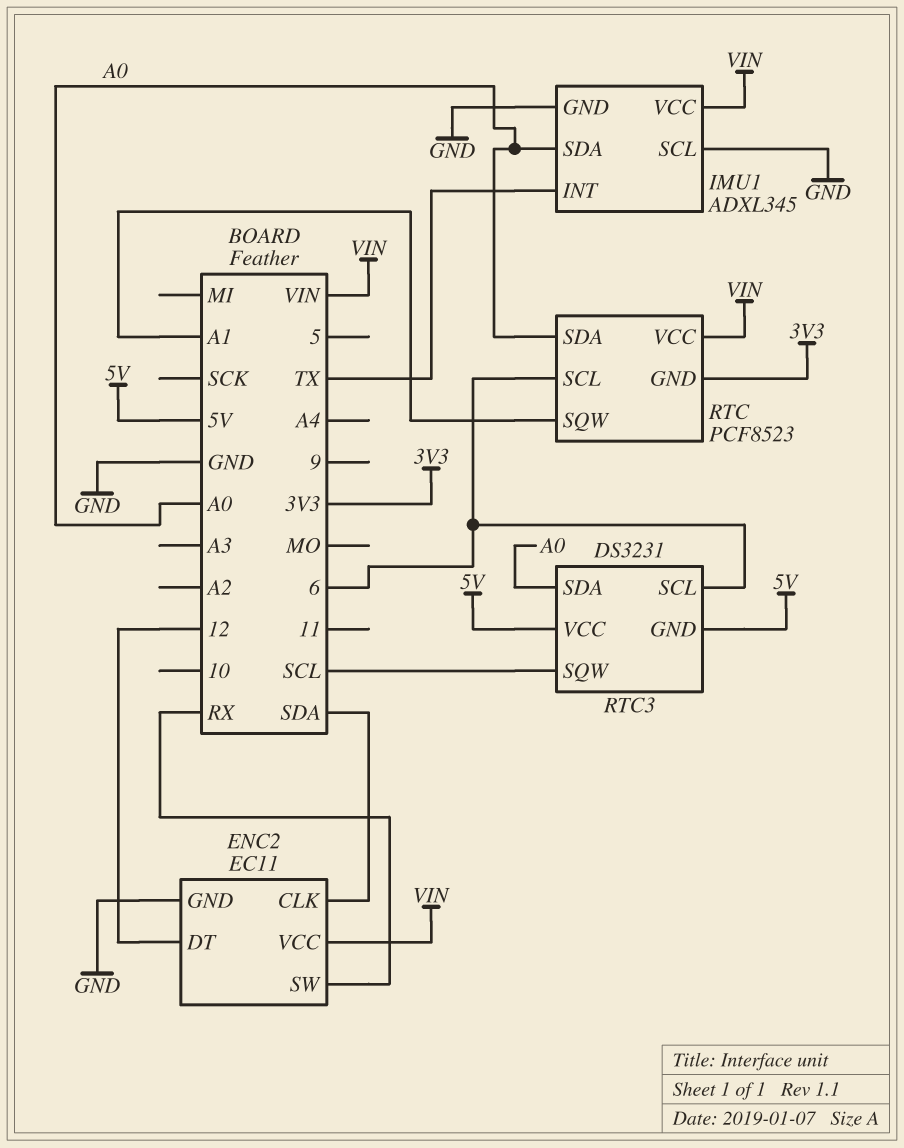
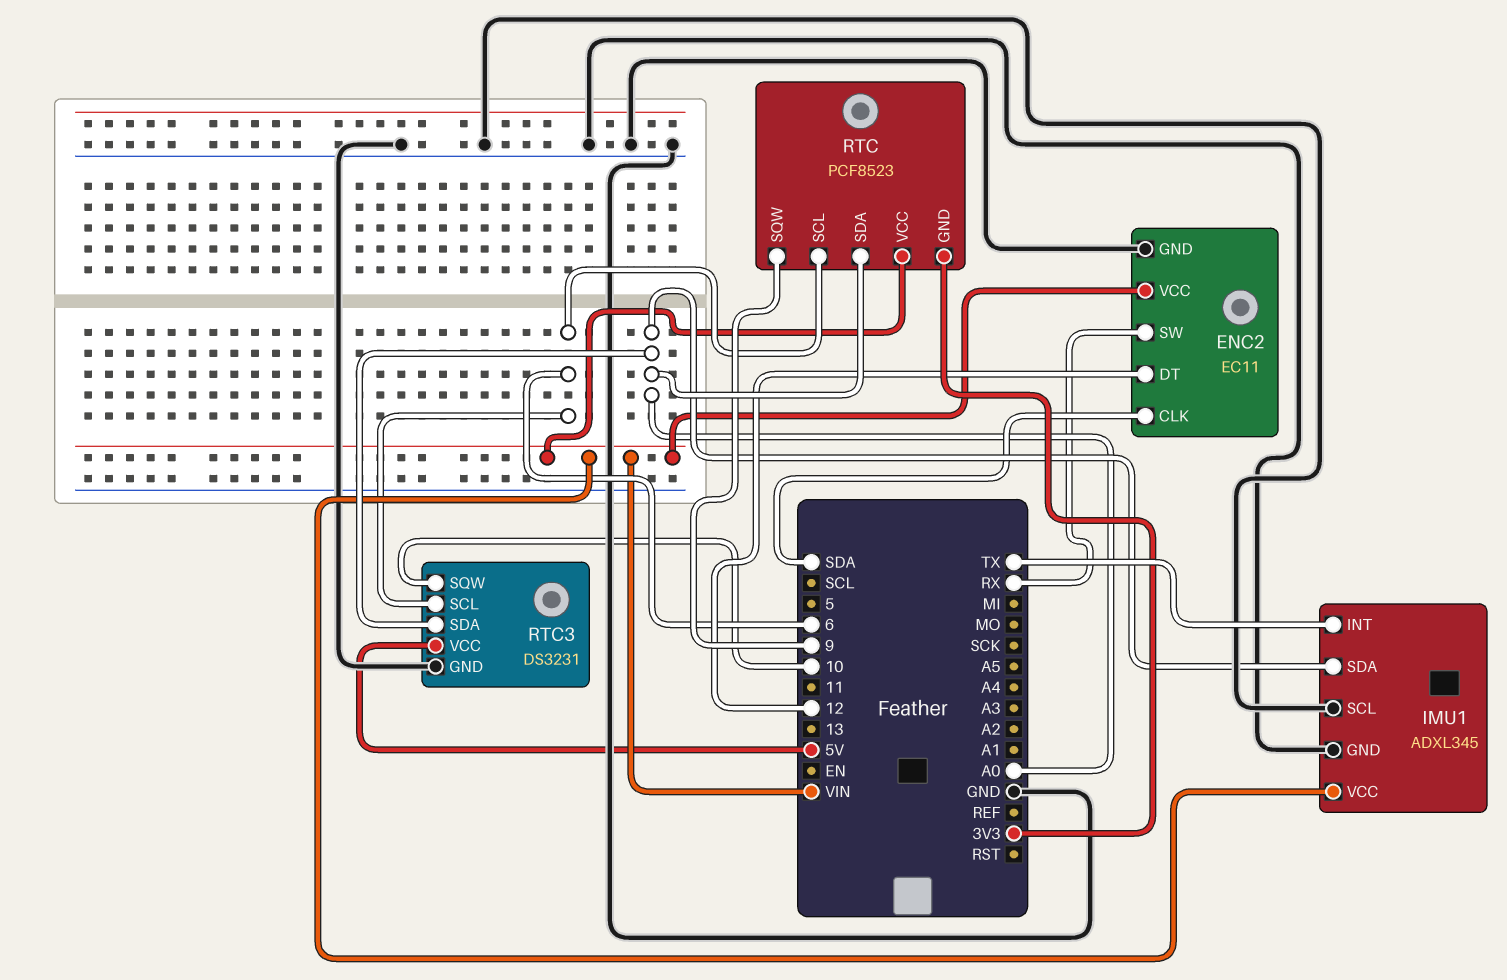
RTC pin SQW: A1 -> 9
RTC3 pin GND: 5V -> GND
RTC3 pin SQW: SCL -> 10

